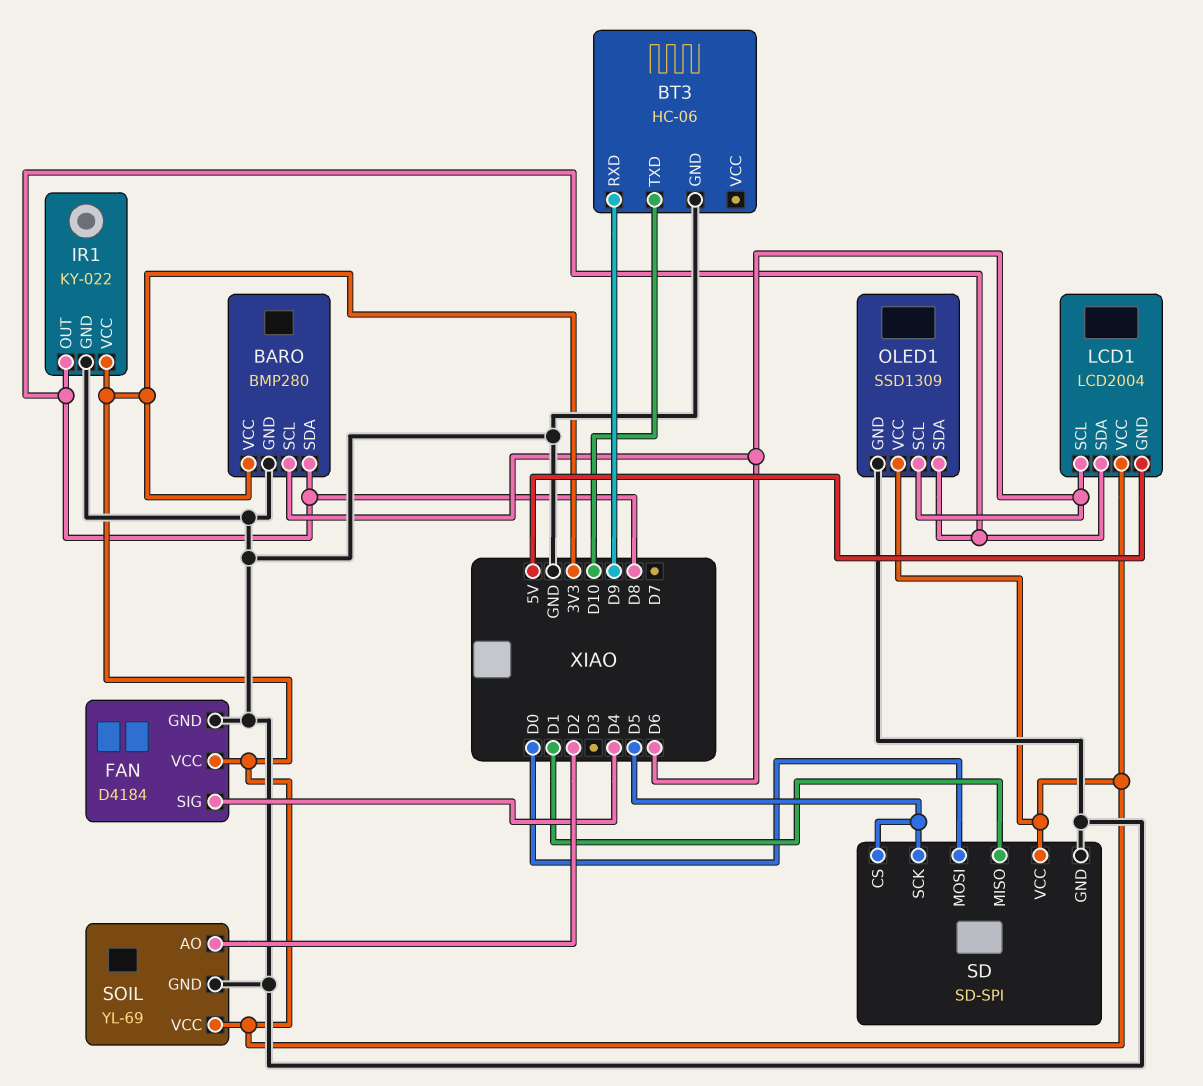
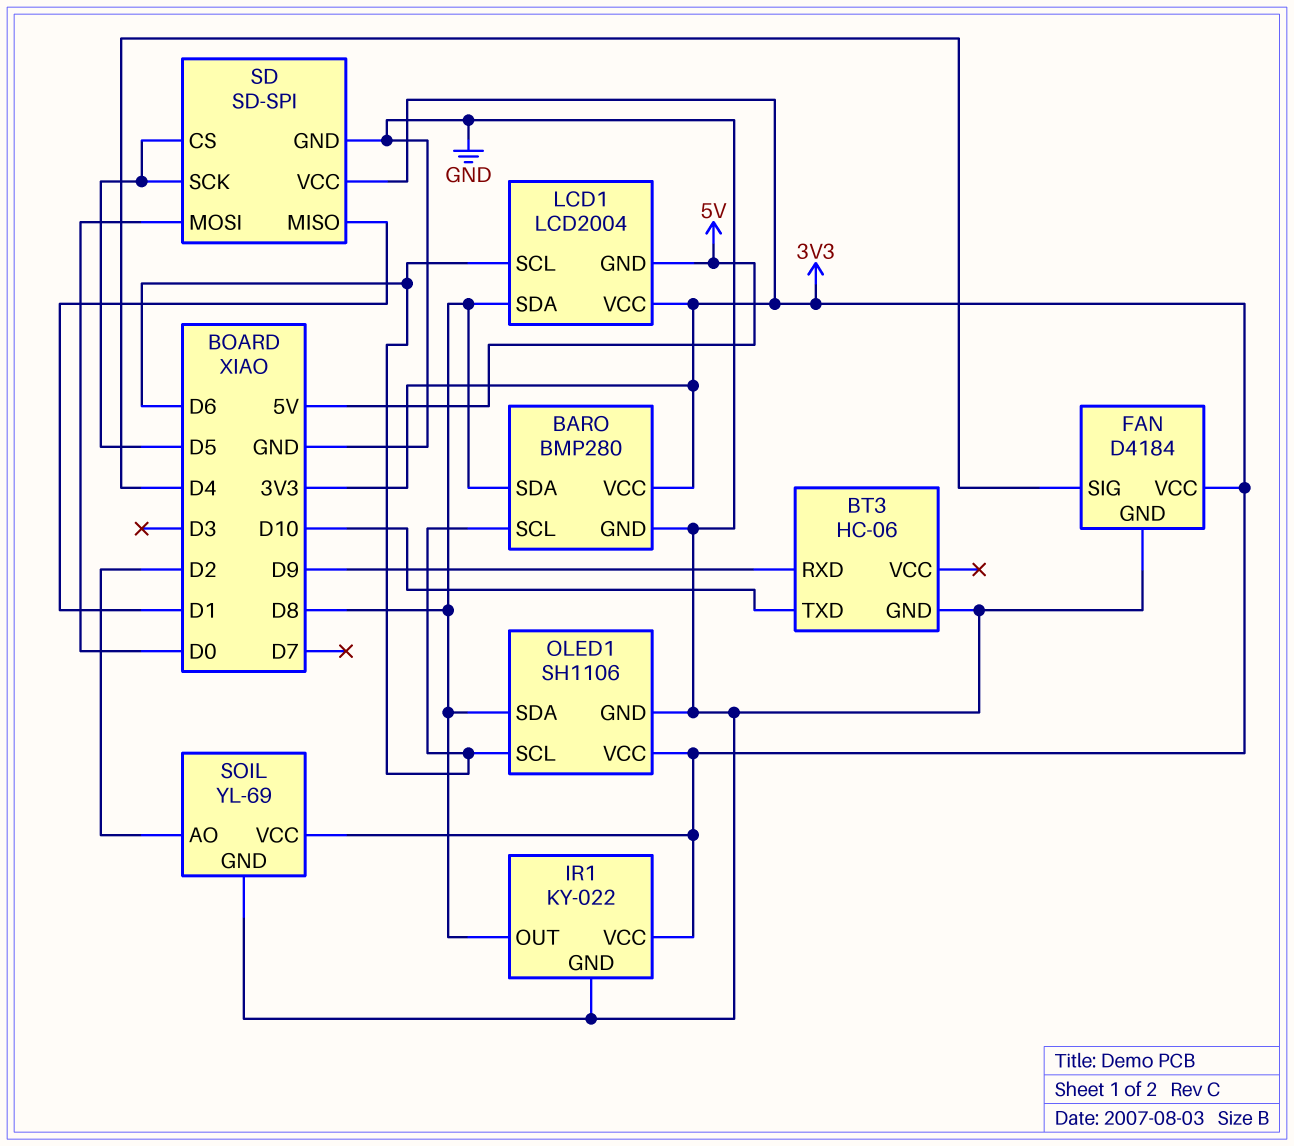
OLED1: SSD1309 -> SH1106

